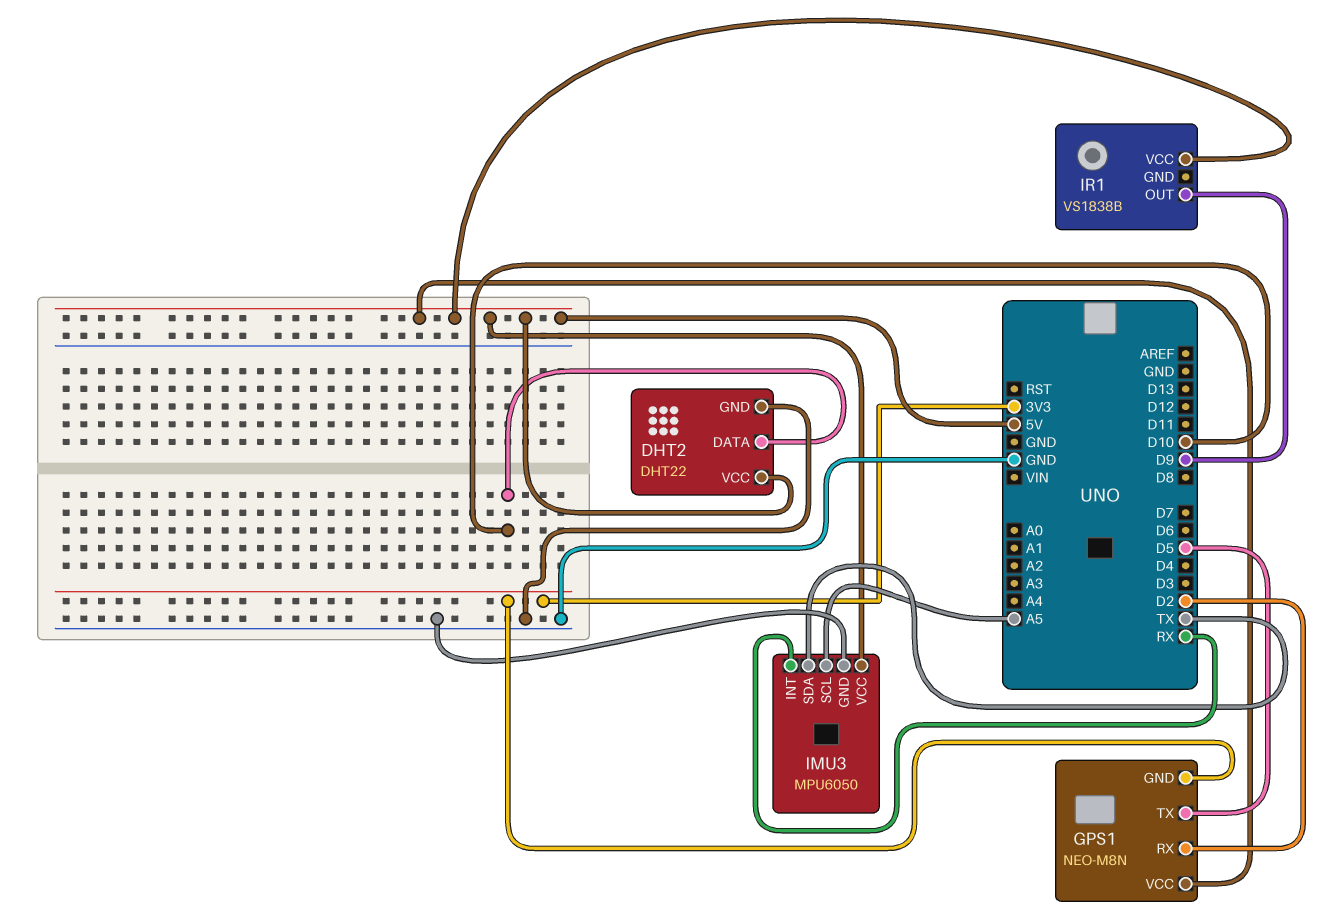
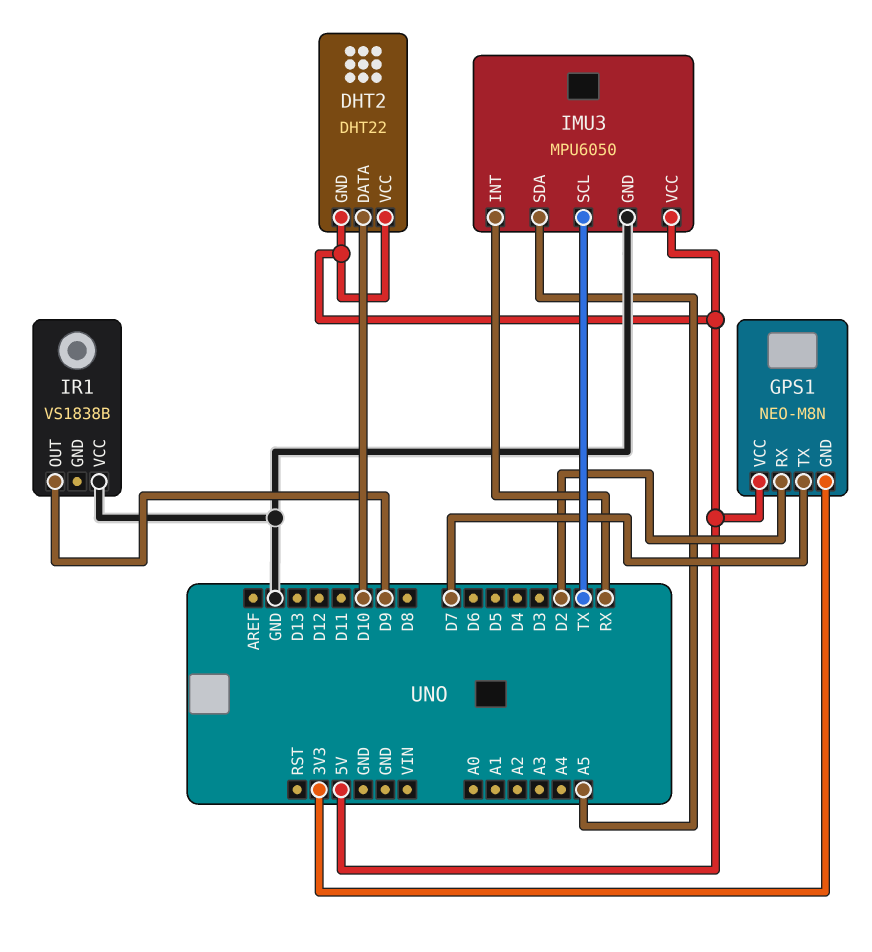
DHT2 pin GND: GND -> 5V
GPS1 pin TX: D5 -> D7
IMU3 pin SCL: A5 -> TX
IMU3 pin SDA: TX -> A5
IR1 pin VCC: 5V -> GND

